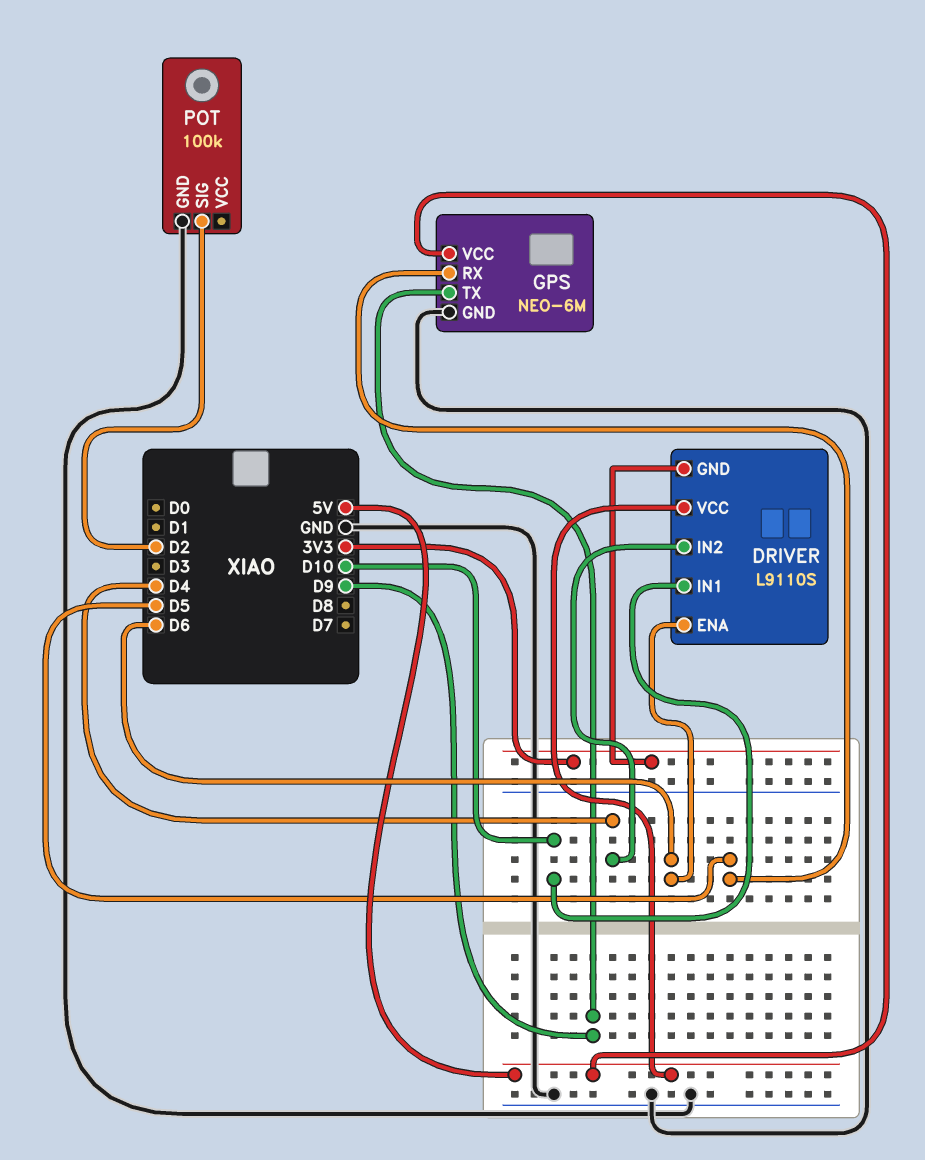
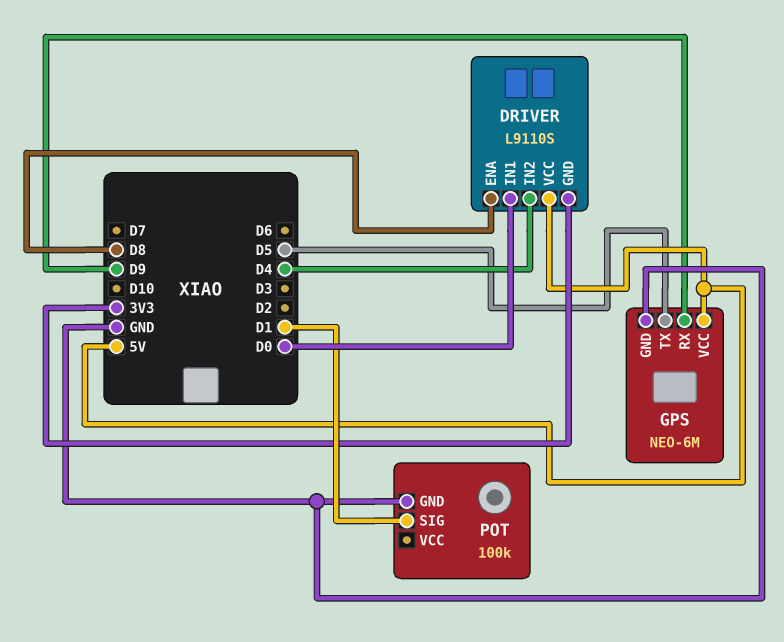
DRIVER pin ENA: D6 -> D8
DRIVER pin IN1: D10 -> D0
GPS pin RX: D5 -> D9
GPS pin TX: D9 -> D5
POT pin SIG: D2 -> D1

